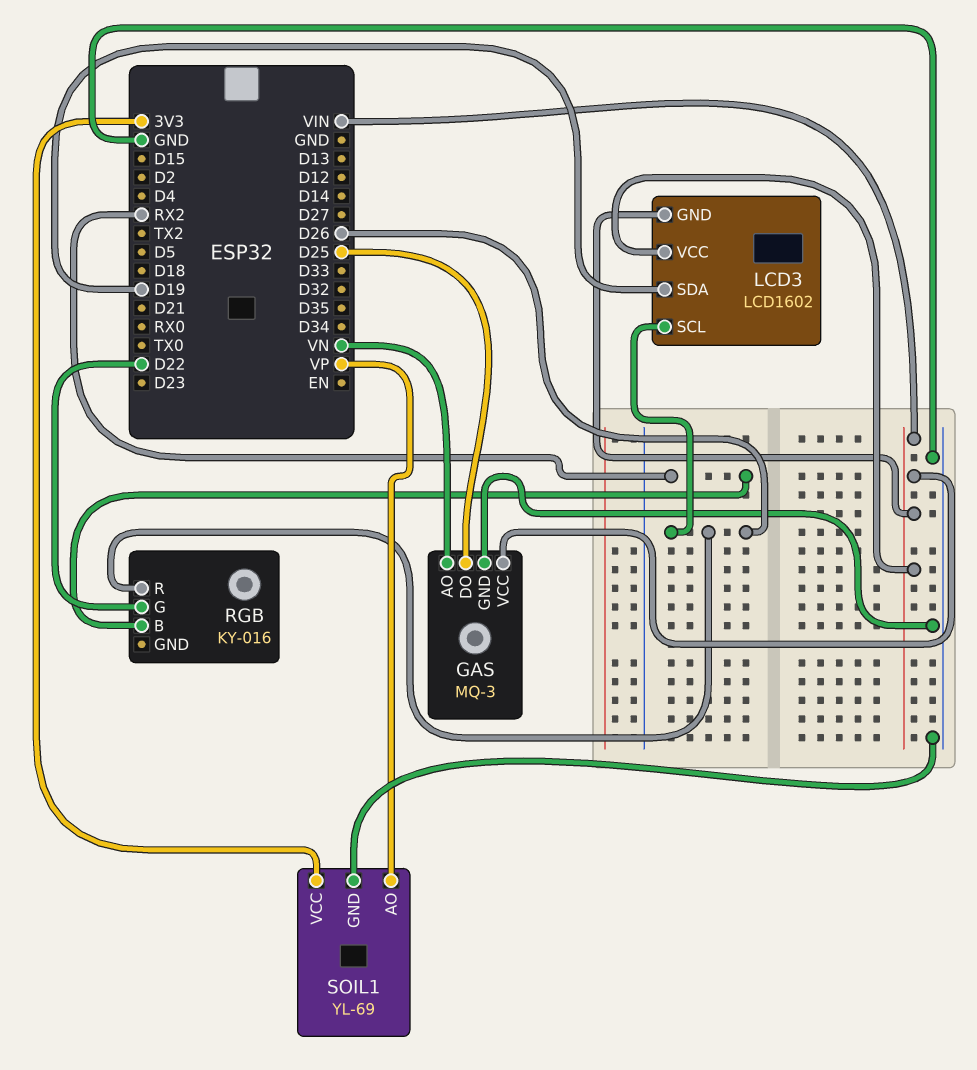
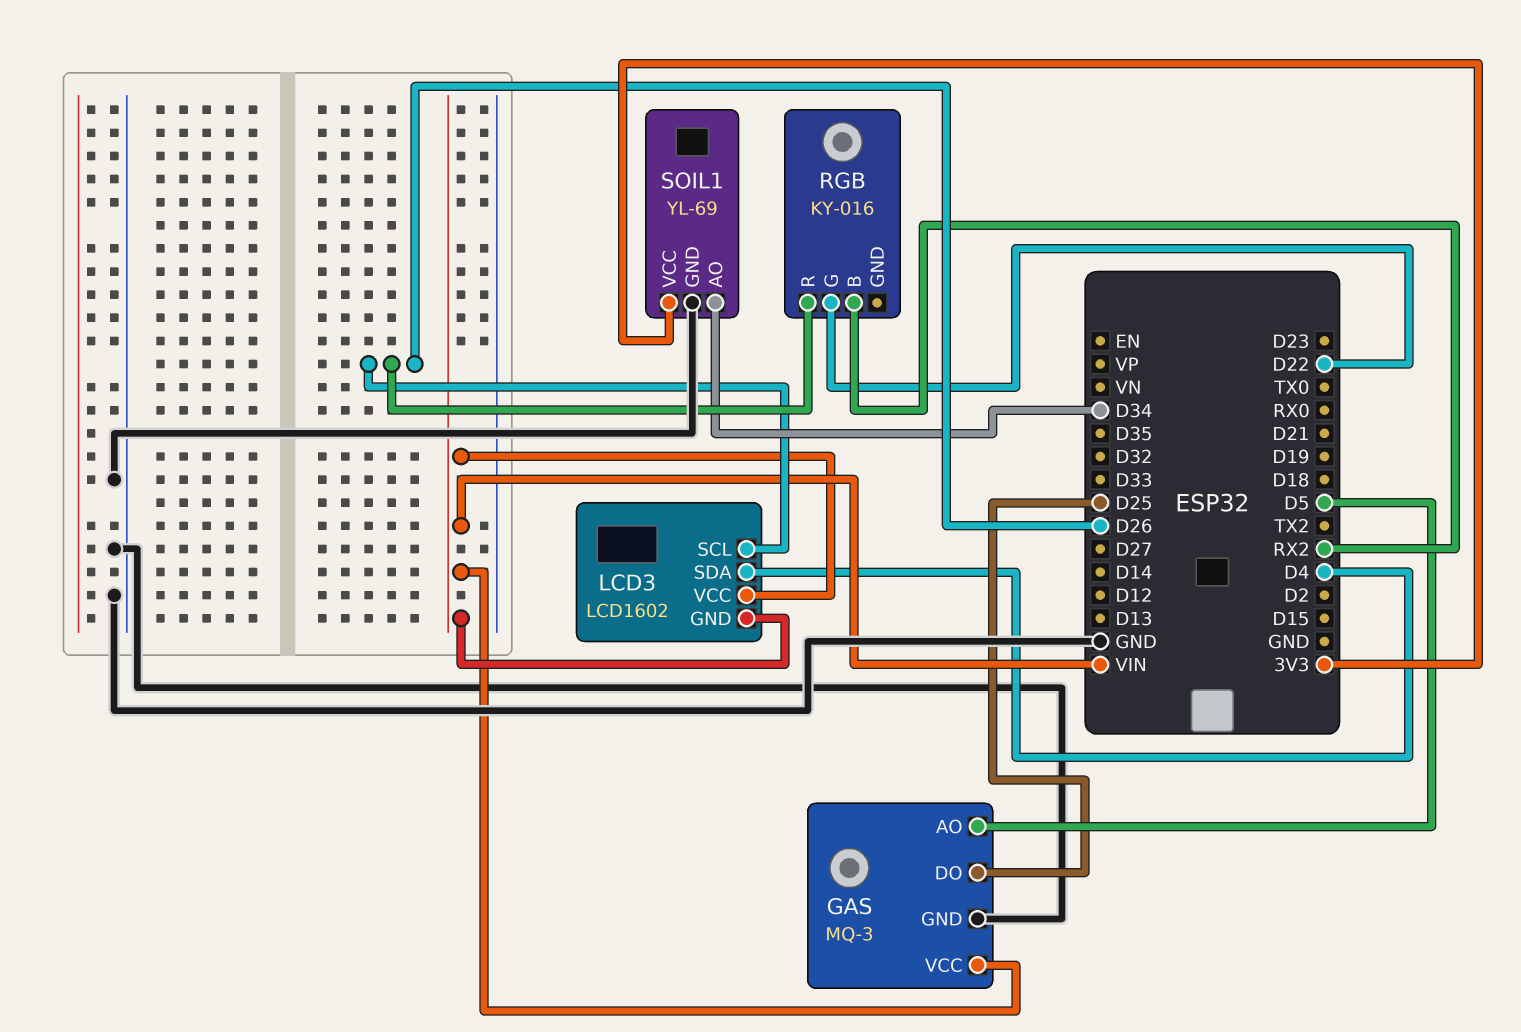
GAS pin AO: VN -> D5
LCD3 pin SDA: D19 -> D4
SOIL1 pin AO: VP -> D34

